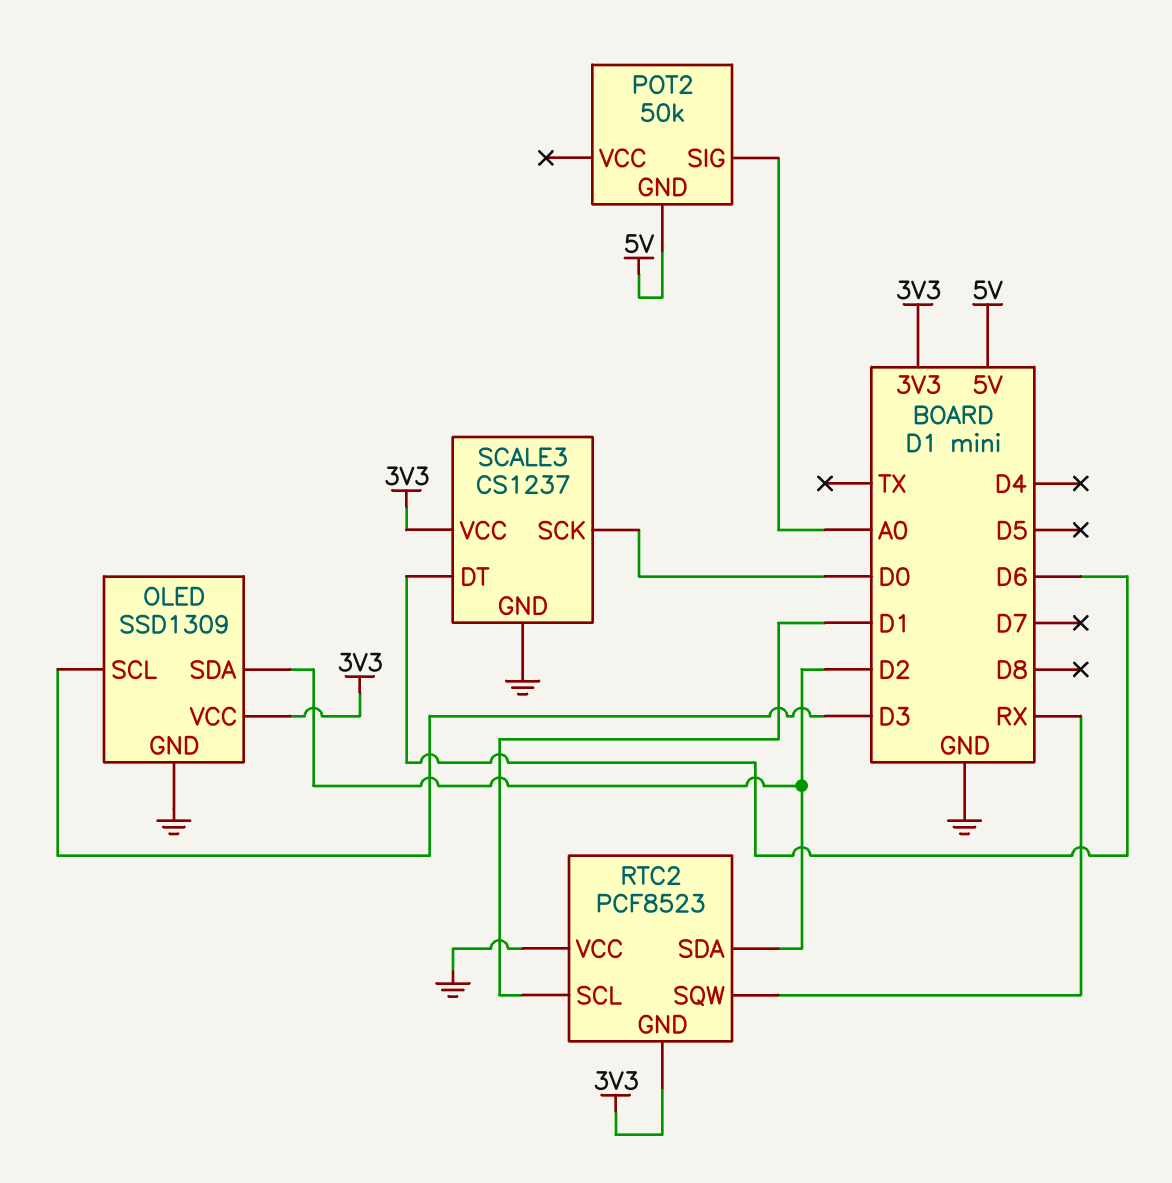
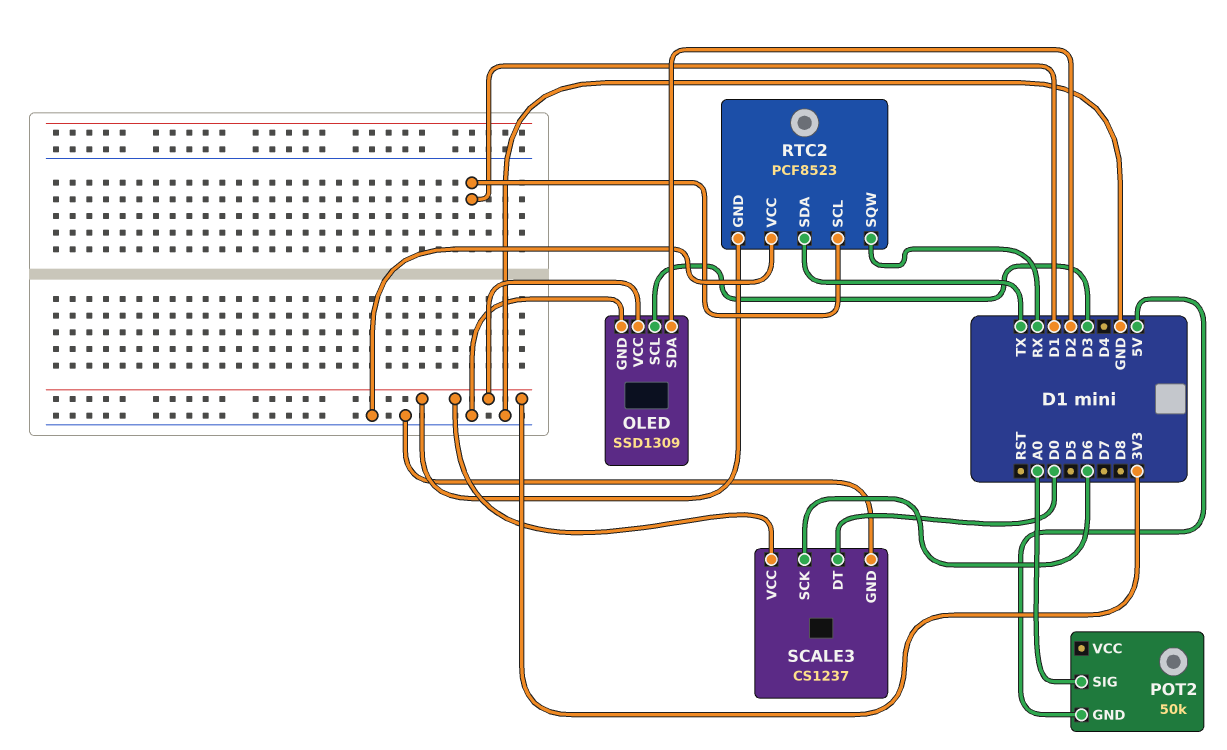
RTC2 pin SDA: D2 -> TX
SCALE3 pin DT: D6 -> D0
SCALE3 pin SCK: D0 -> D6

